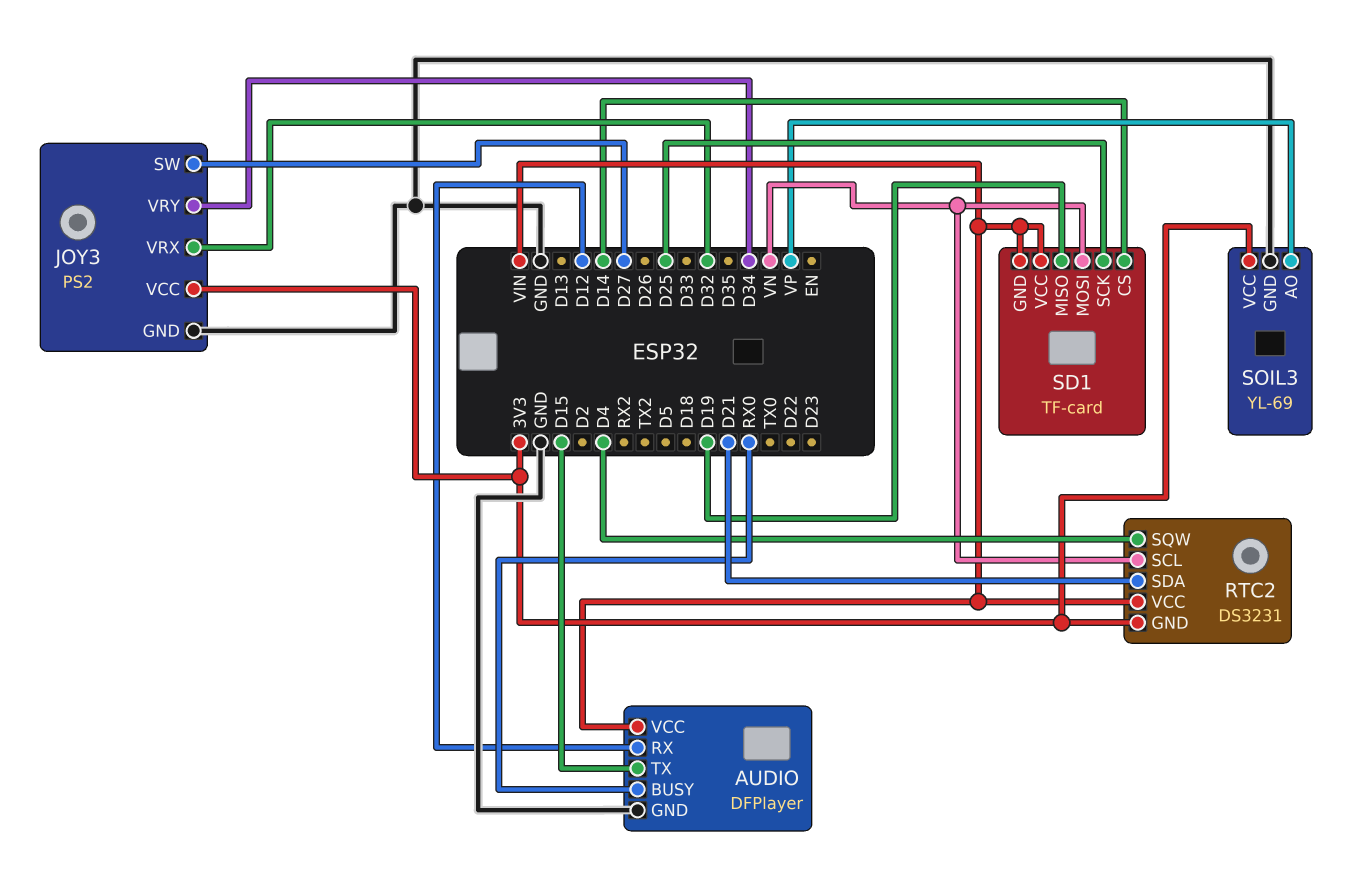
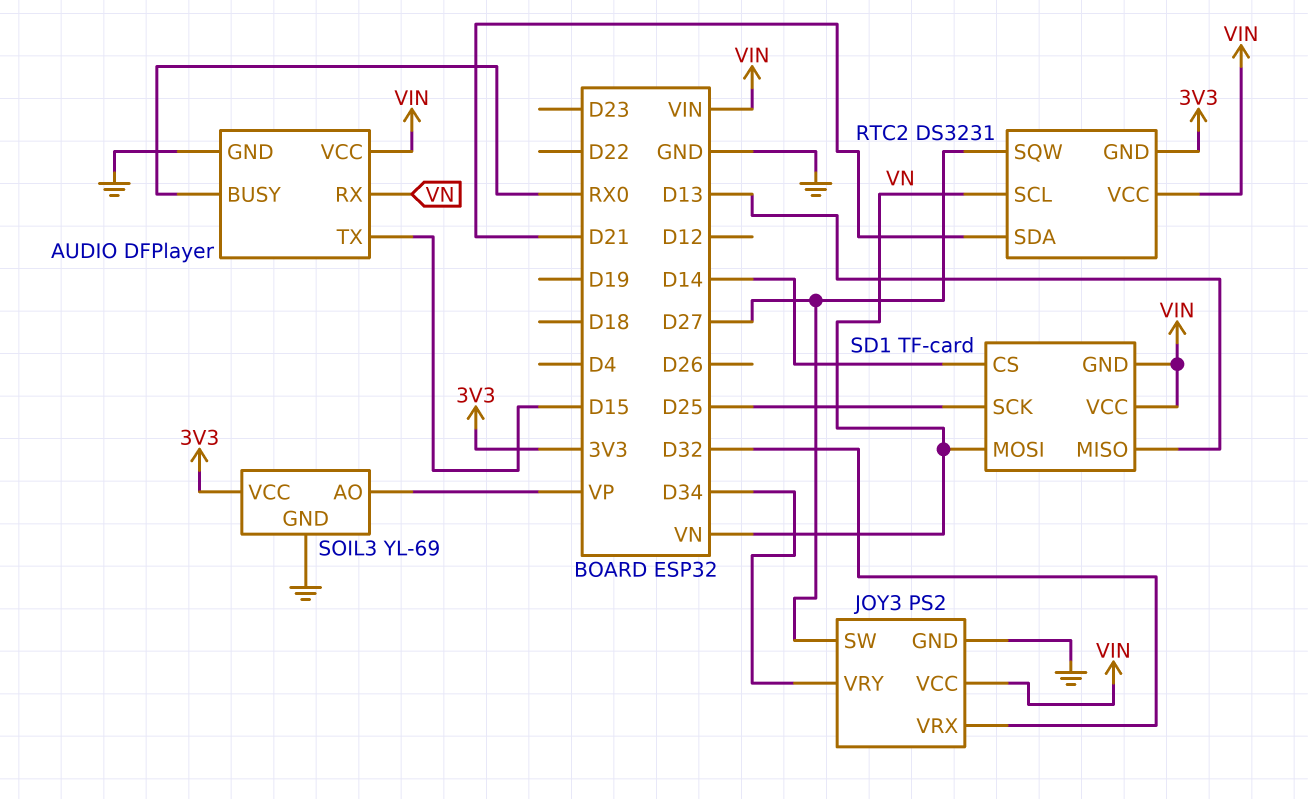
AUDIO pin RX: D12 -> VN
JOY3 pin VCC: 3V3 -> VIN
RTC2 pin SQW: D4 -> D27
SD1 pin MISO: D19 -> D13

